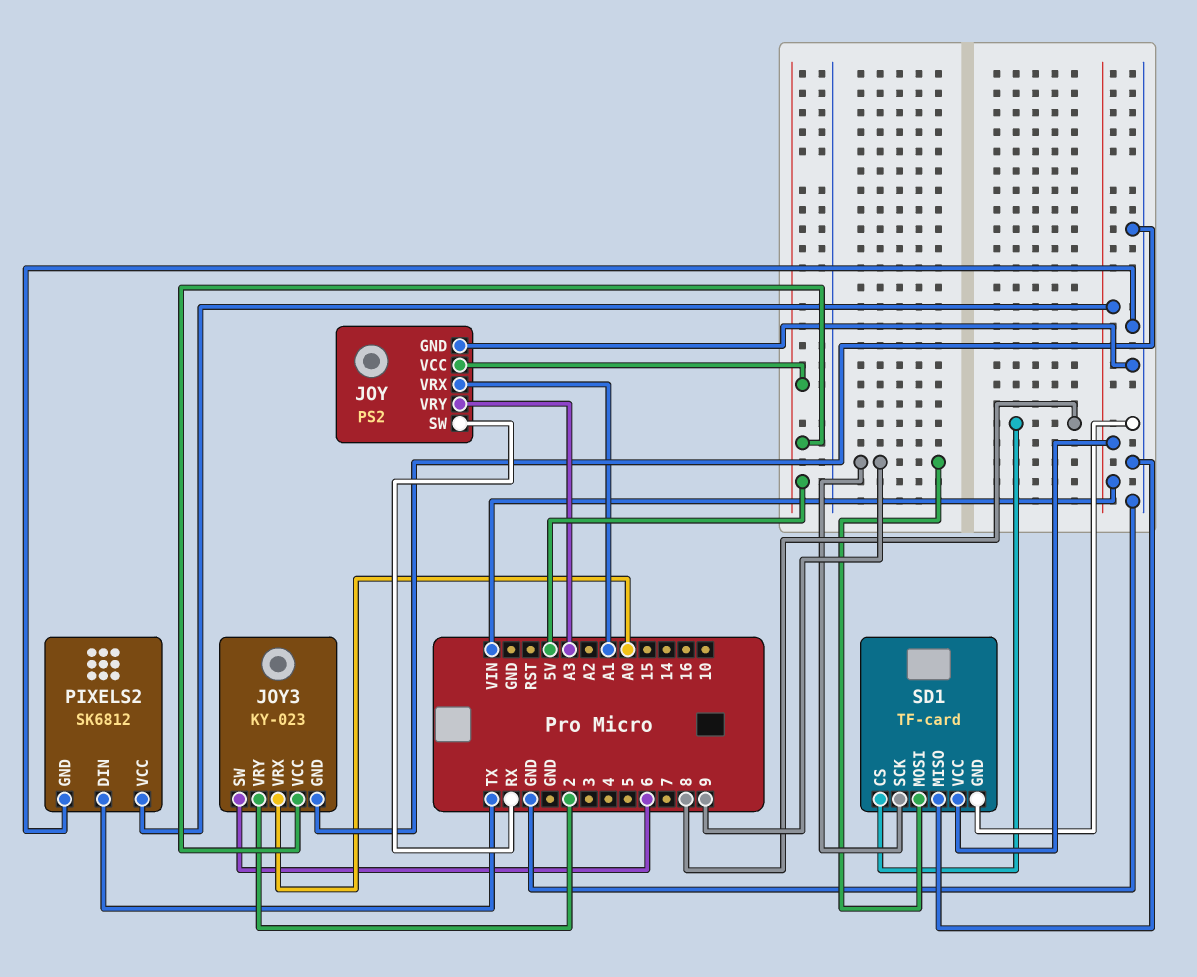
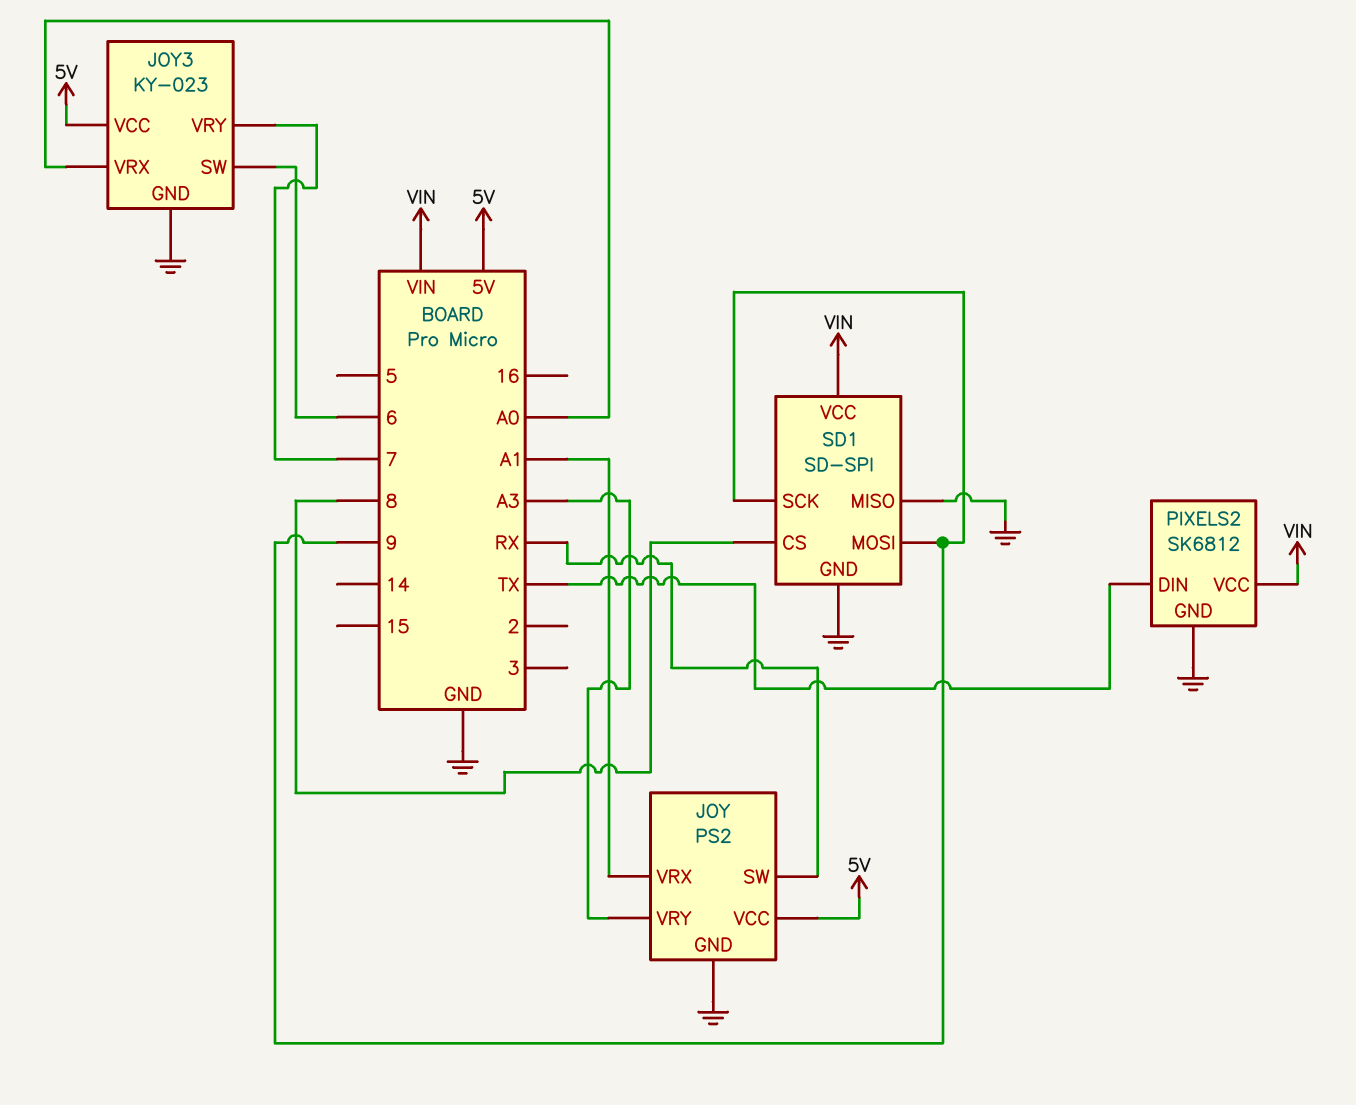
JOY3 pin VRY: 2 -> 7
SD1: TF-card -> SD-SPI

